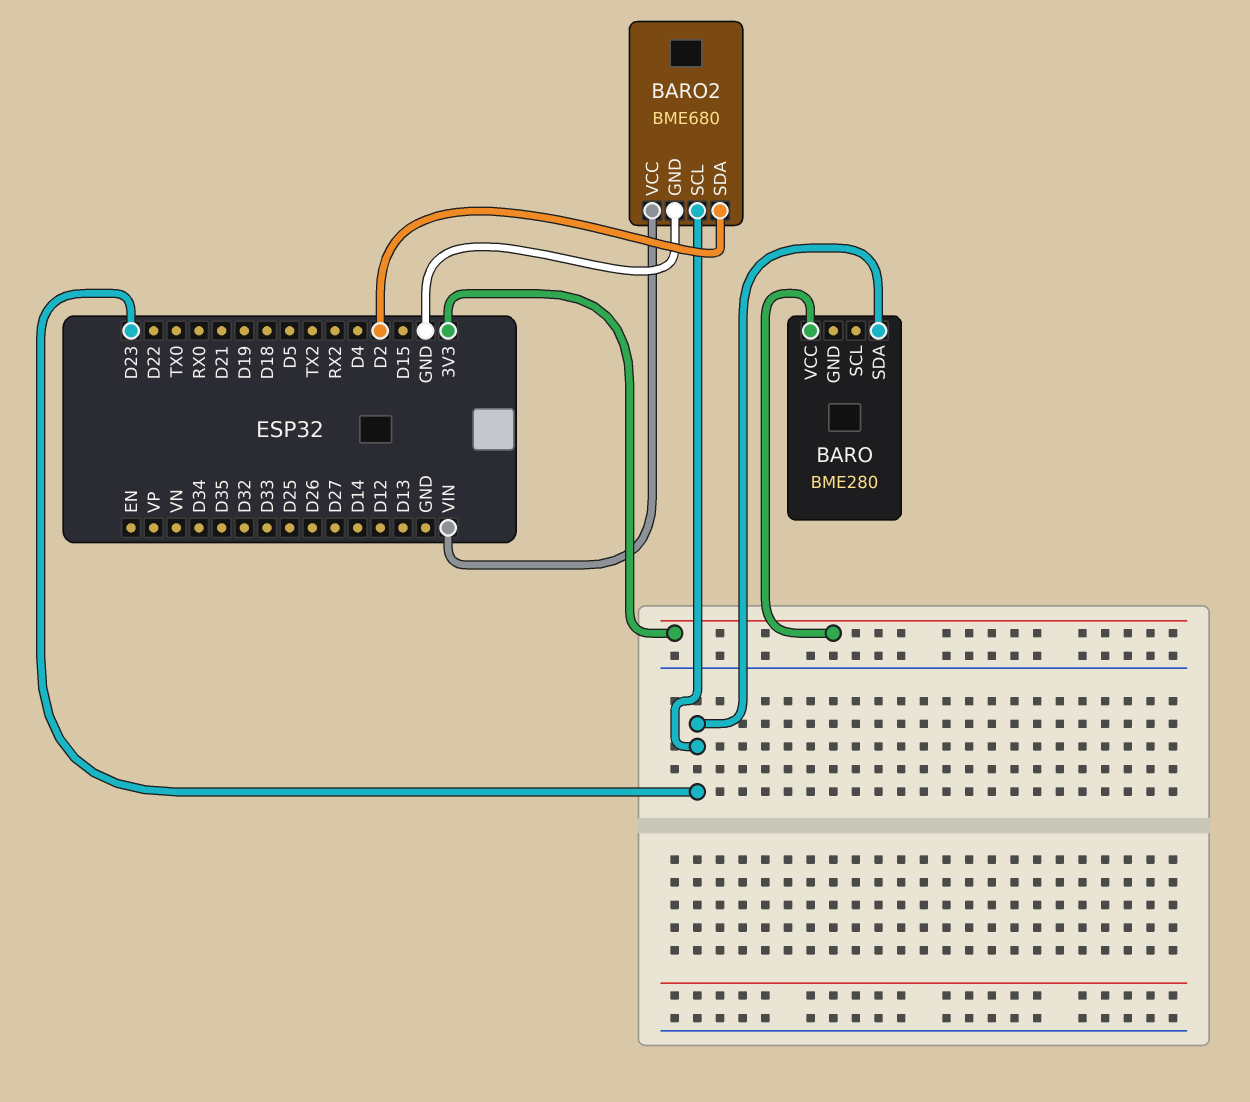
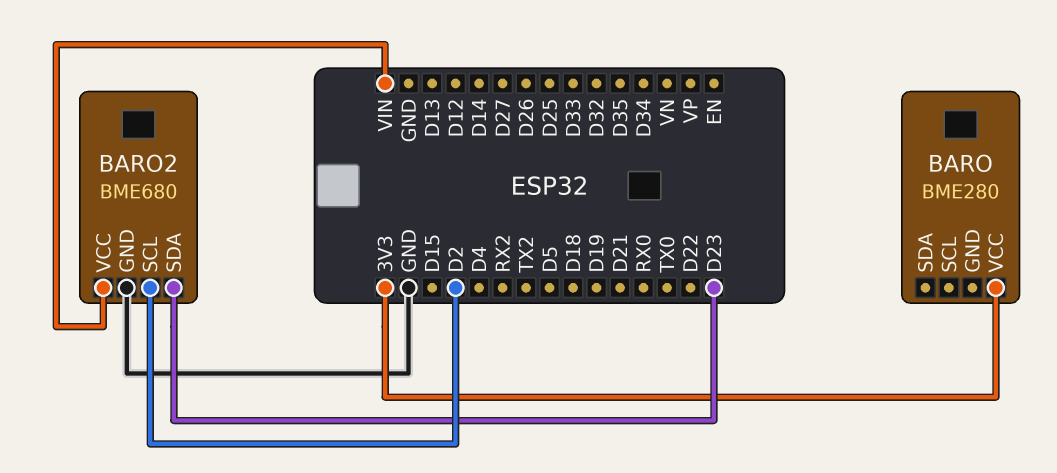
BARO pin SDA: D23 -> none
BARO2 pin SCL: D23 -> D2
BARO2 pin SDA: D2 -> D23

